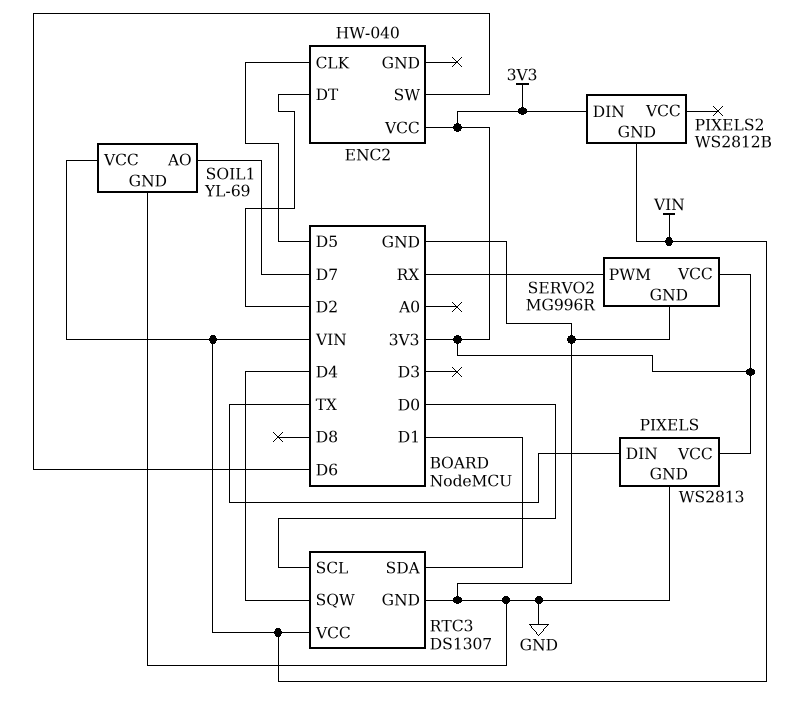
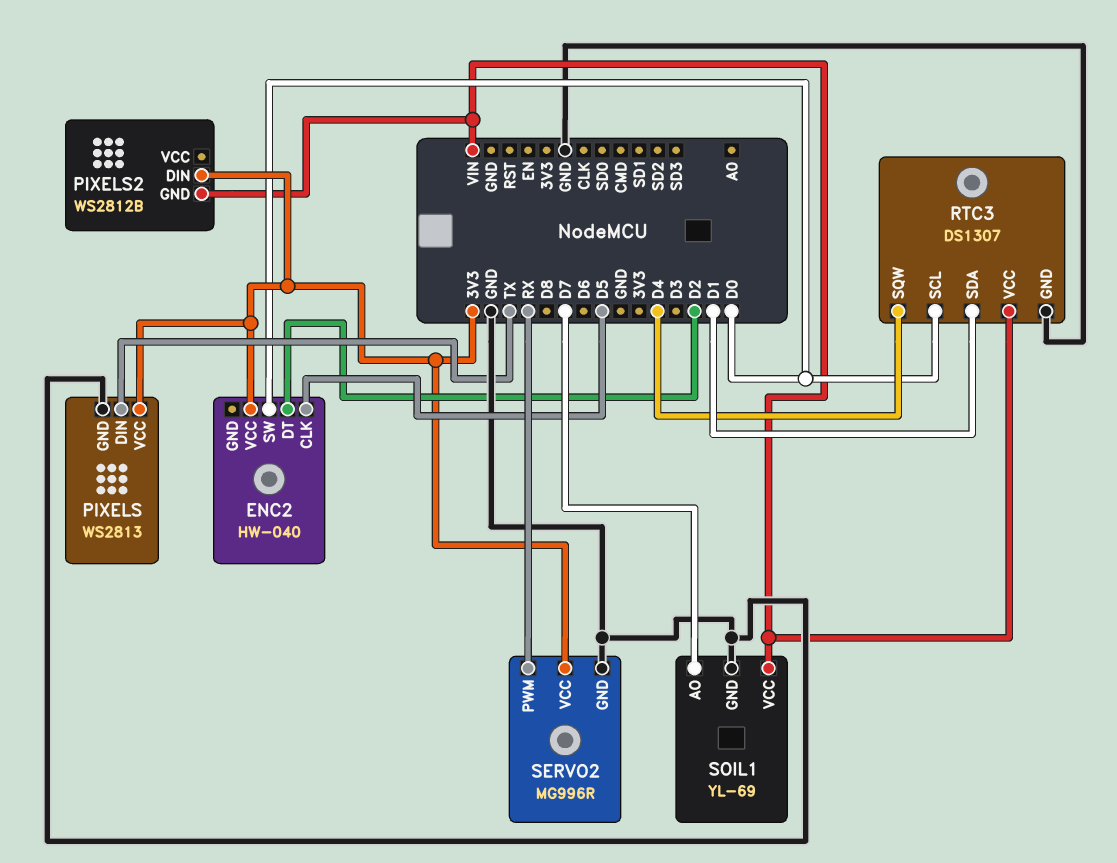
ENC2 pin SW: D6 -> D0

